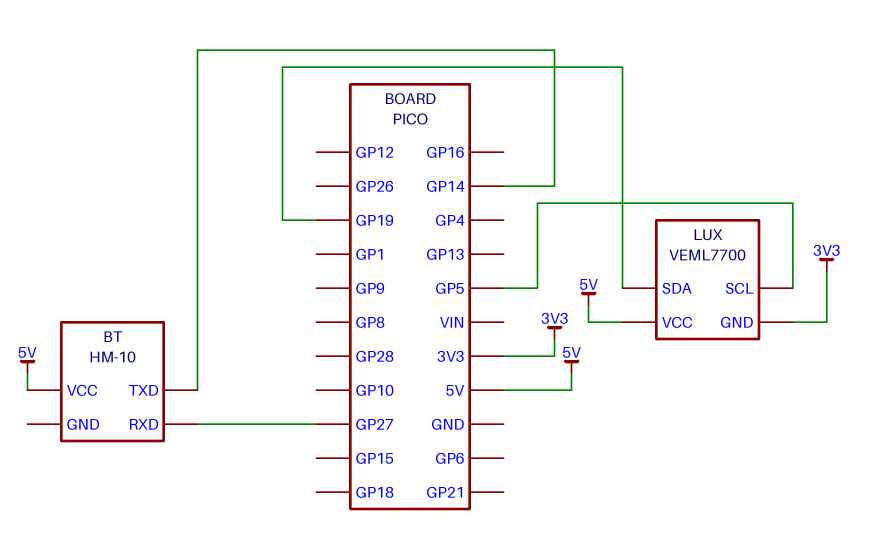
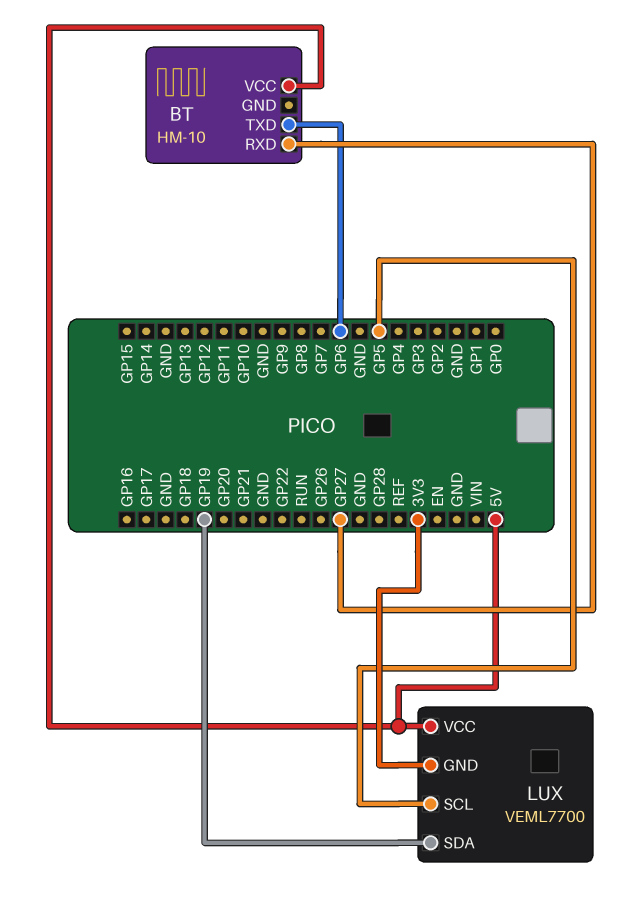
BT pin TXD: GP14 -> GP6

